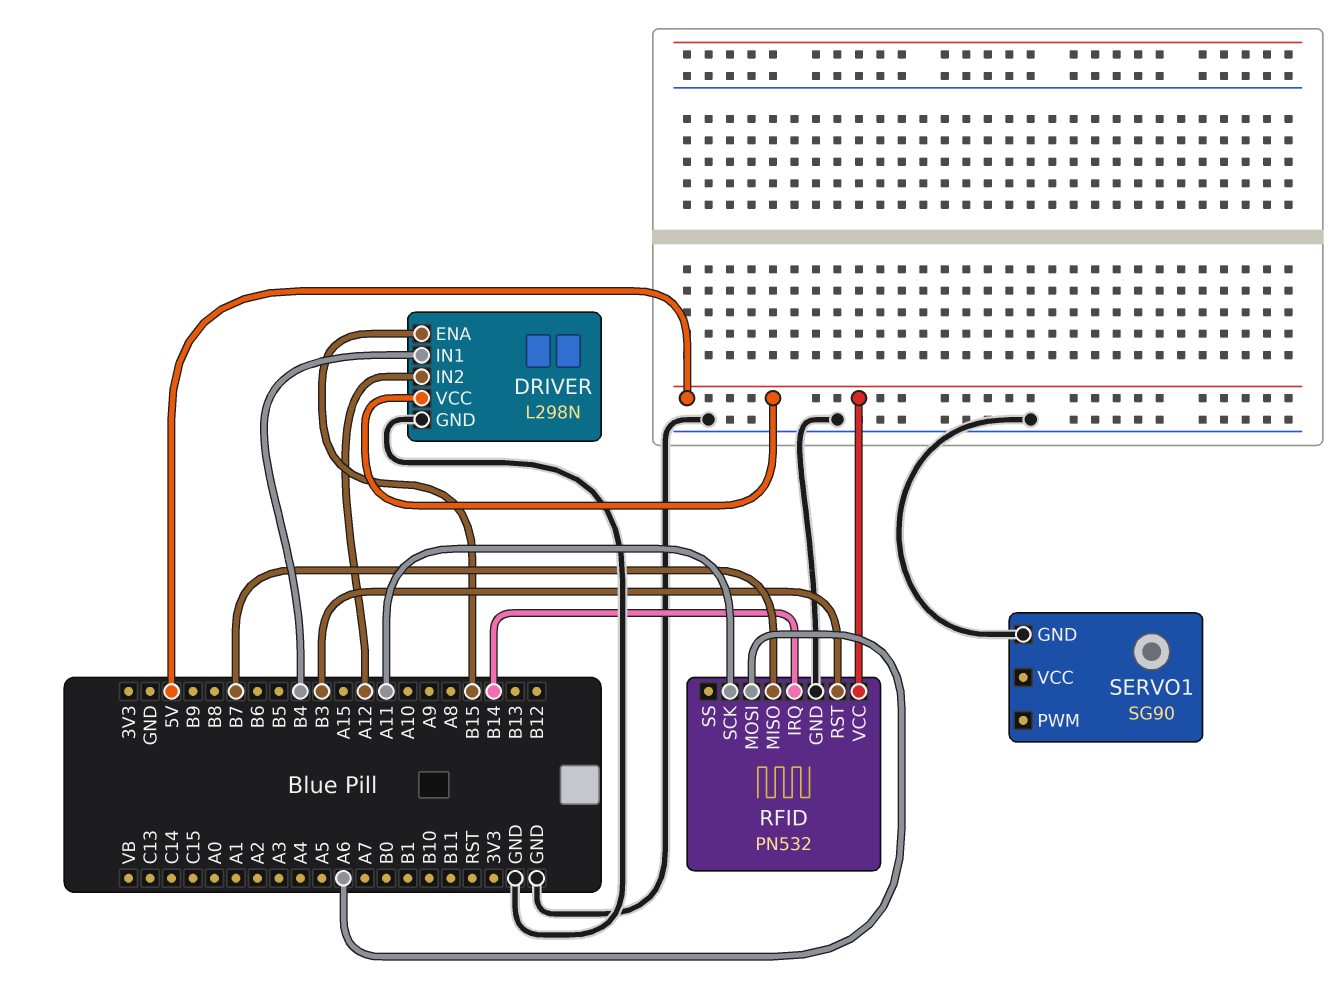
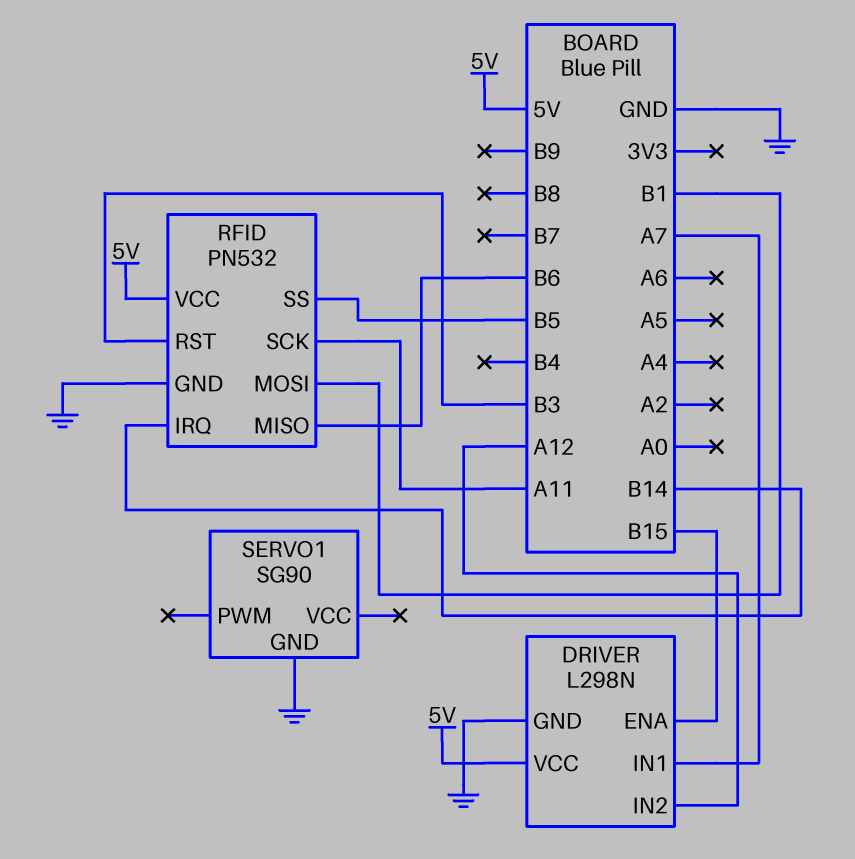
DRIVER pin IN1: B4 -> A7
RFID pin MISO: B7 -> B6
RFID pin MOSI: A6 -> B1
RFID pin SS: none -> B5

